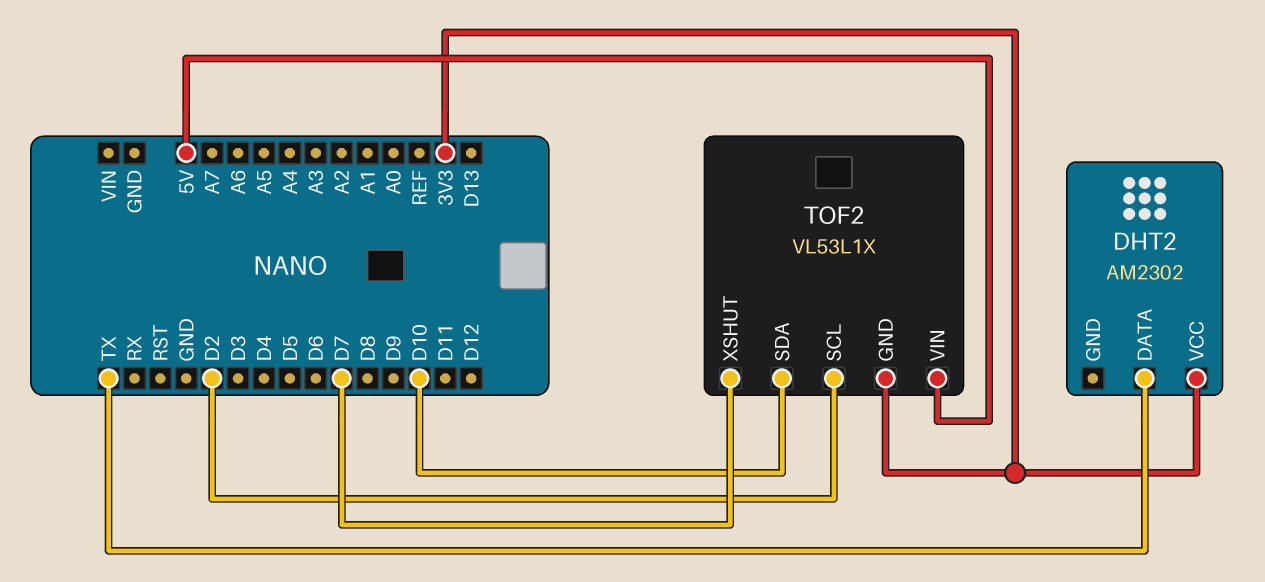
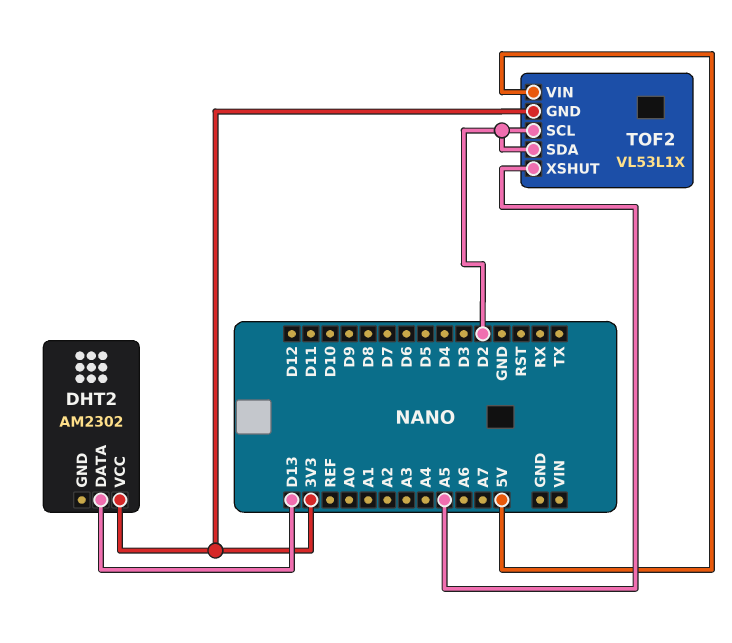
DHT2 pin DATA: TX -> D13
TOF2 pin SDA: D10 -> D2
TOF2 pin XSHUT: D7 -> A5

